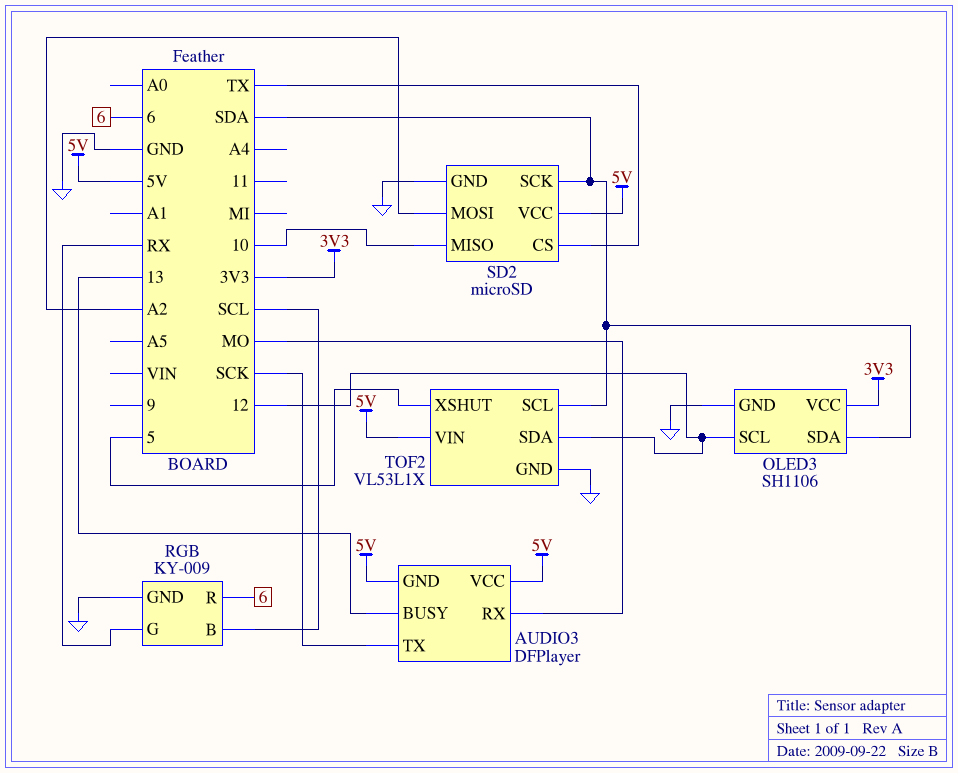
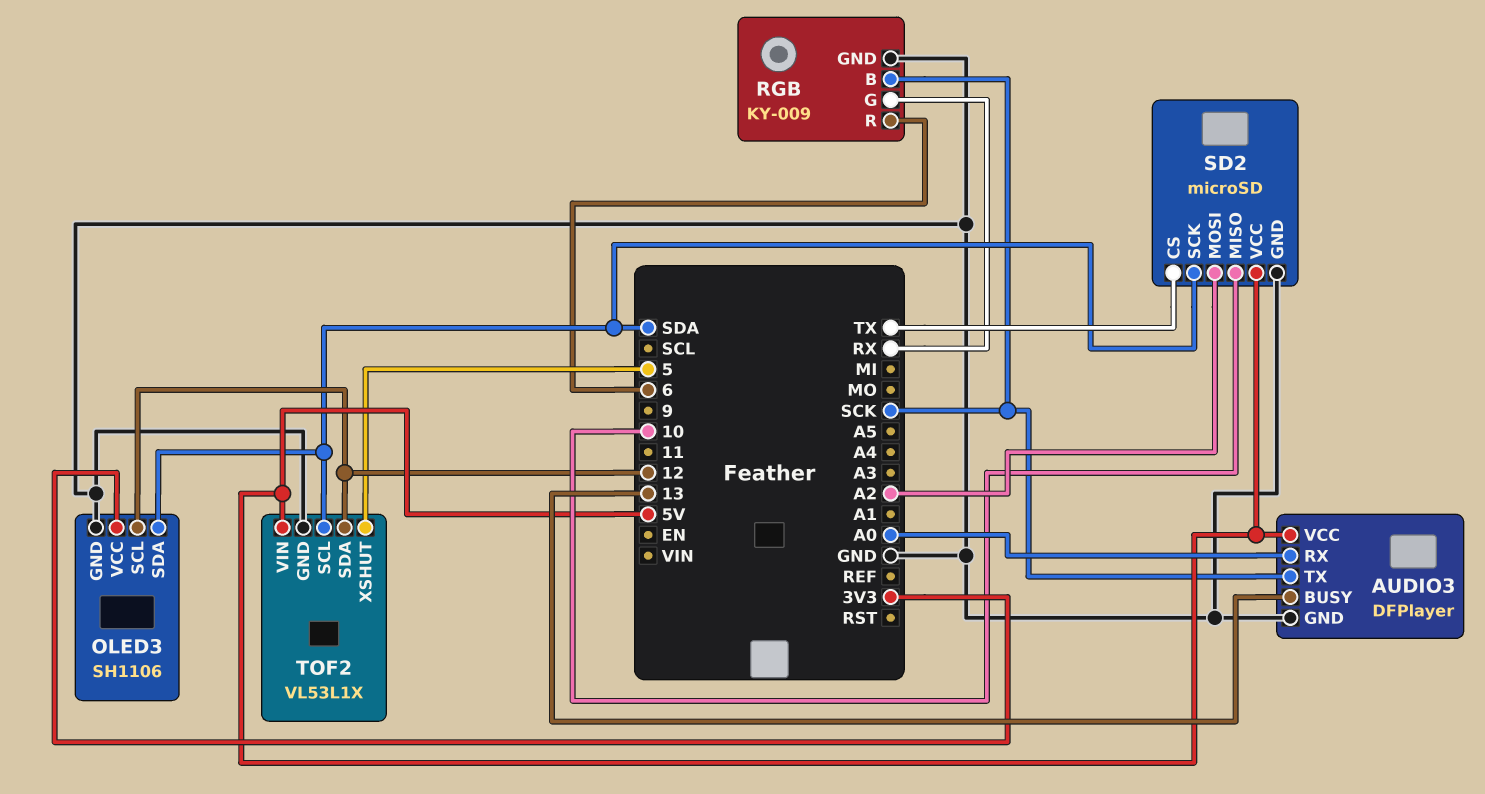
AUDIO3 pin GND: 5V -> GND
AUDIO3 pin RX: MO -> A0
RGB pin B: SCL -> SCK

